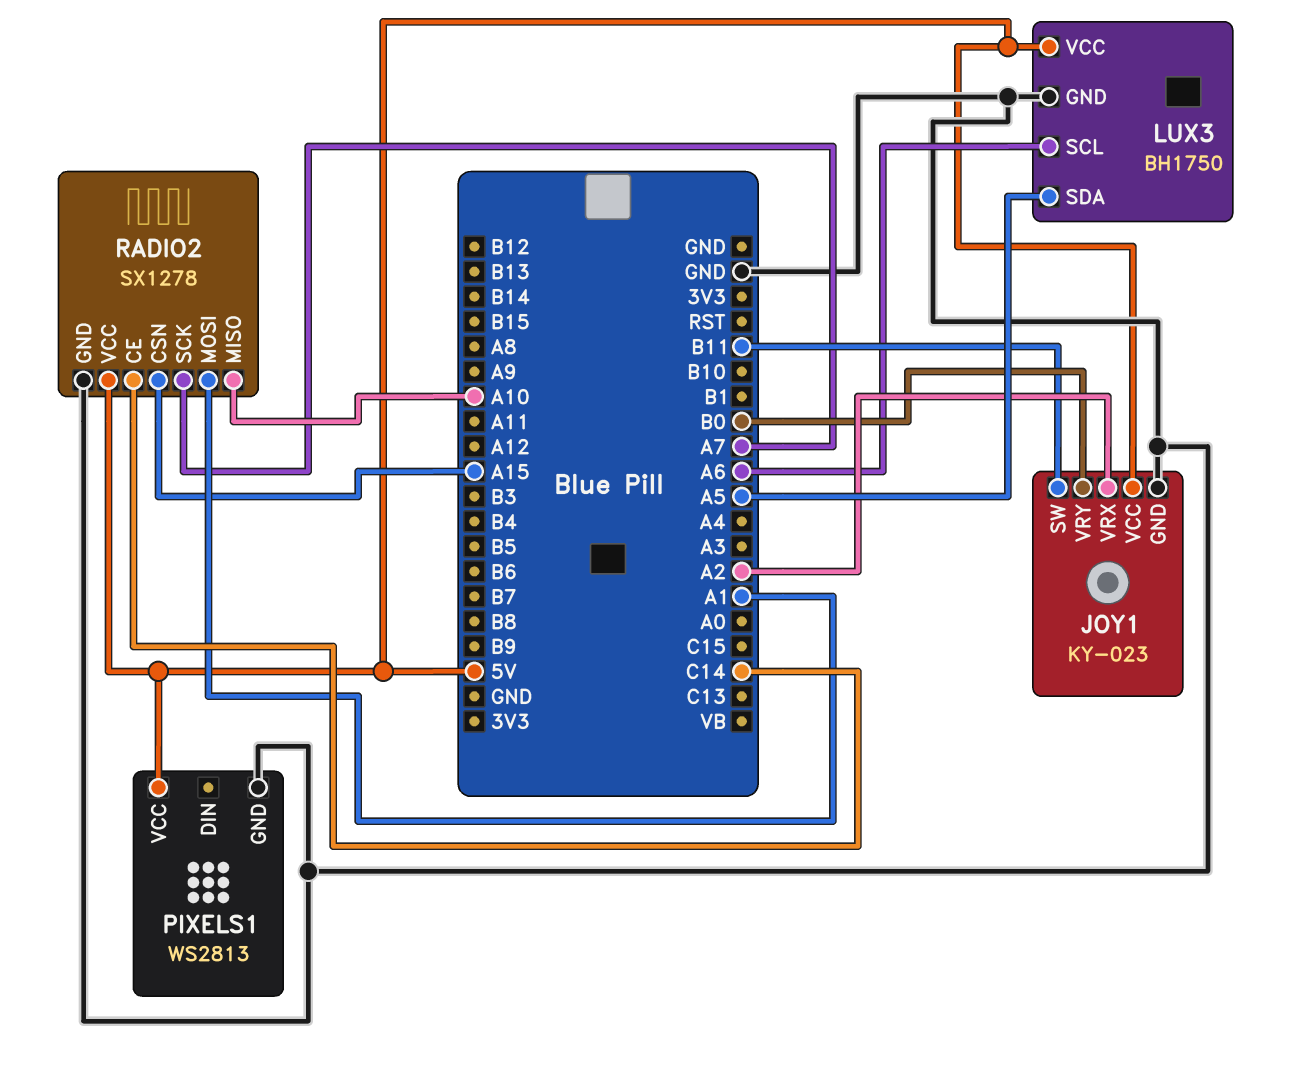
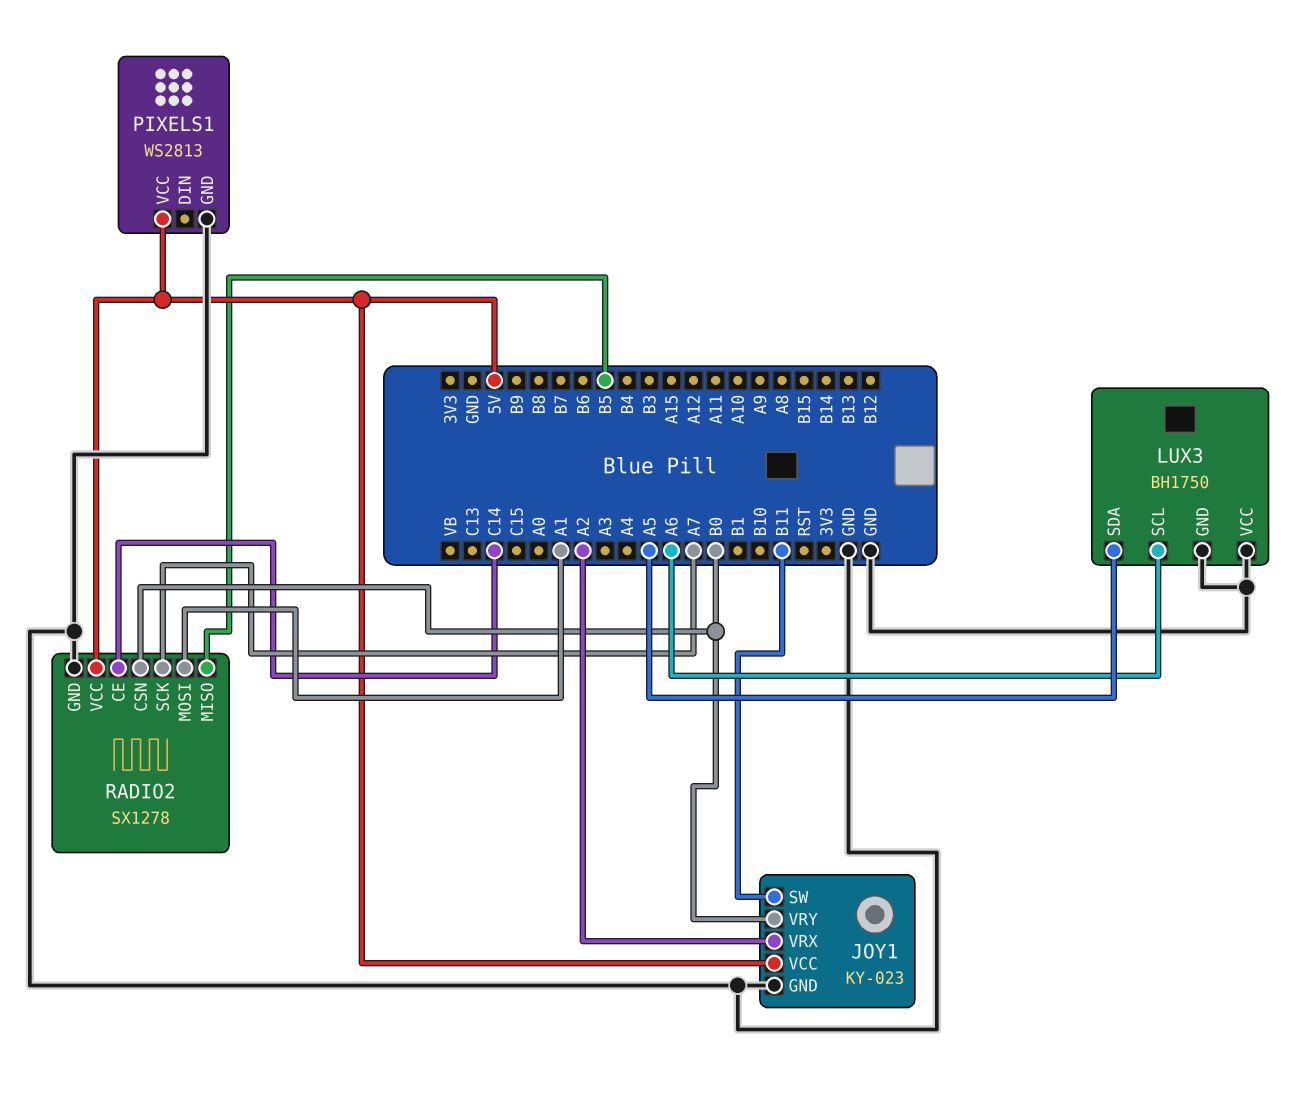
LUX3 pin VCC: 5V -> GND
RADIO2 pin CSN: A15 -> B0
RADIO2 pin MISO: A10 -> B5

